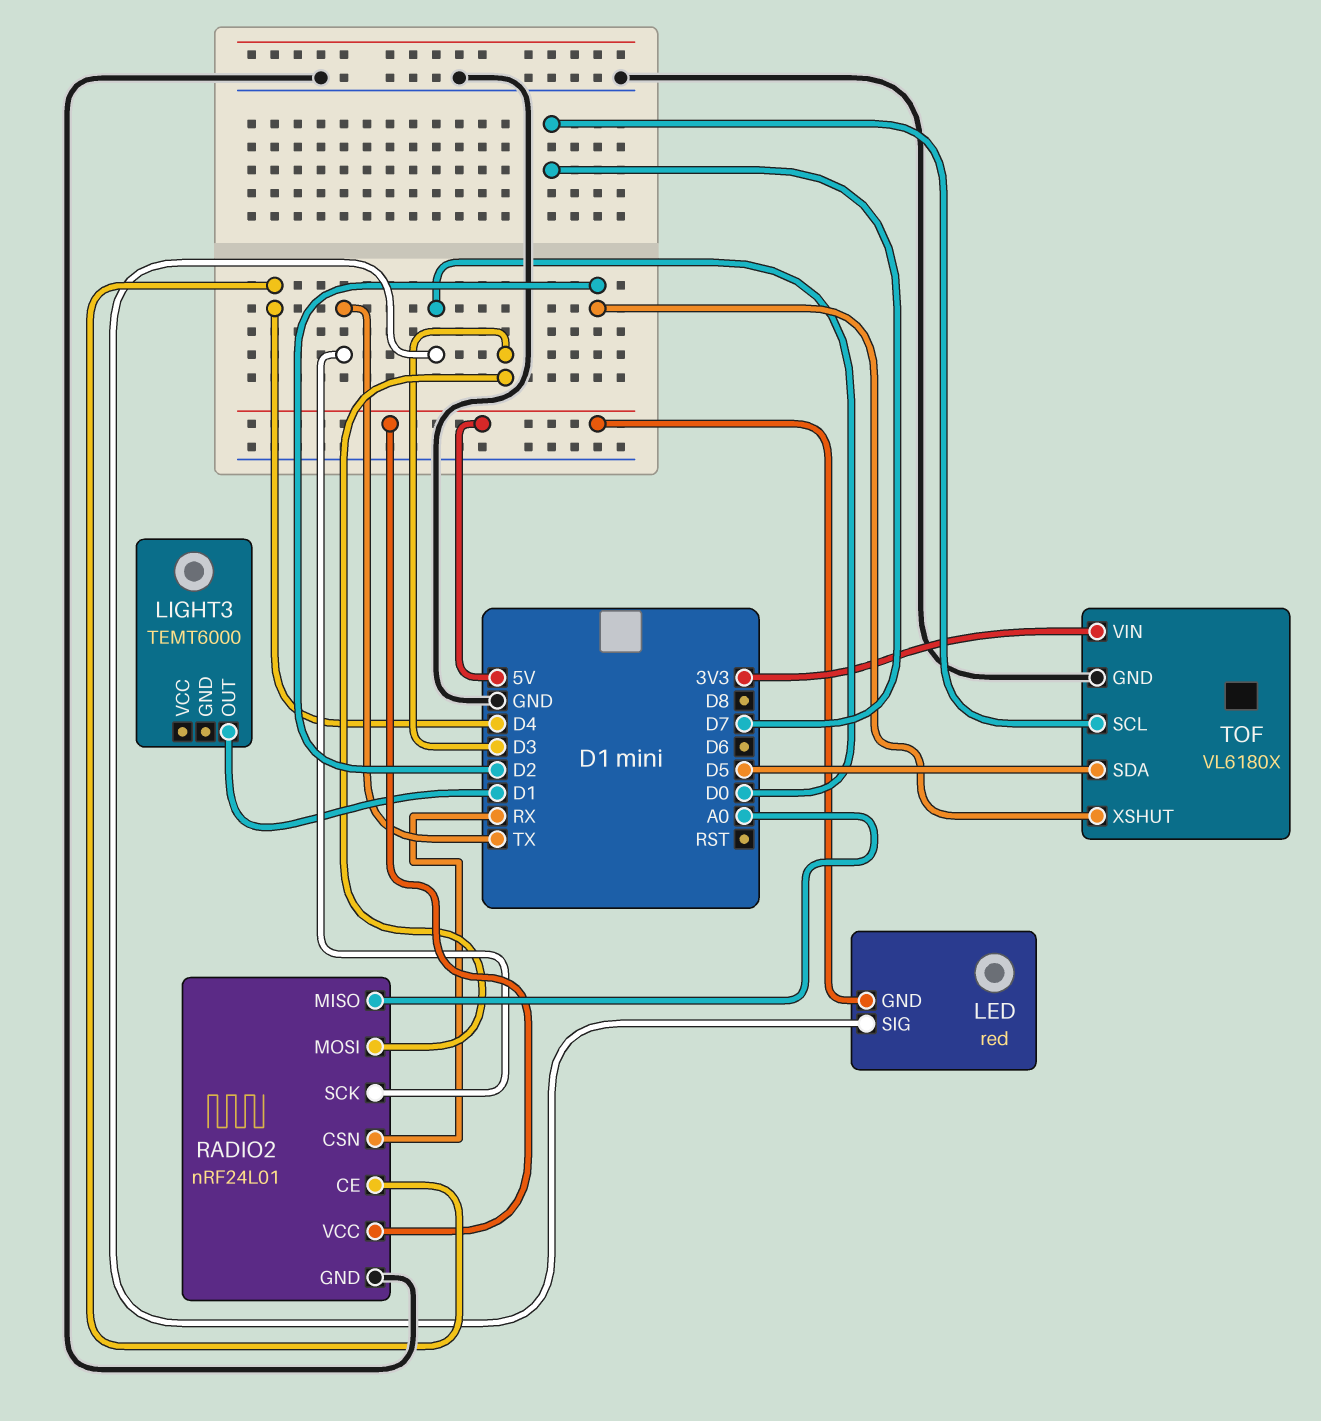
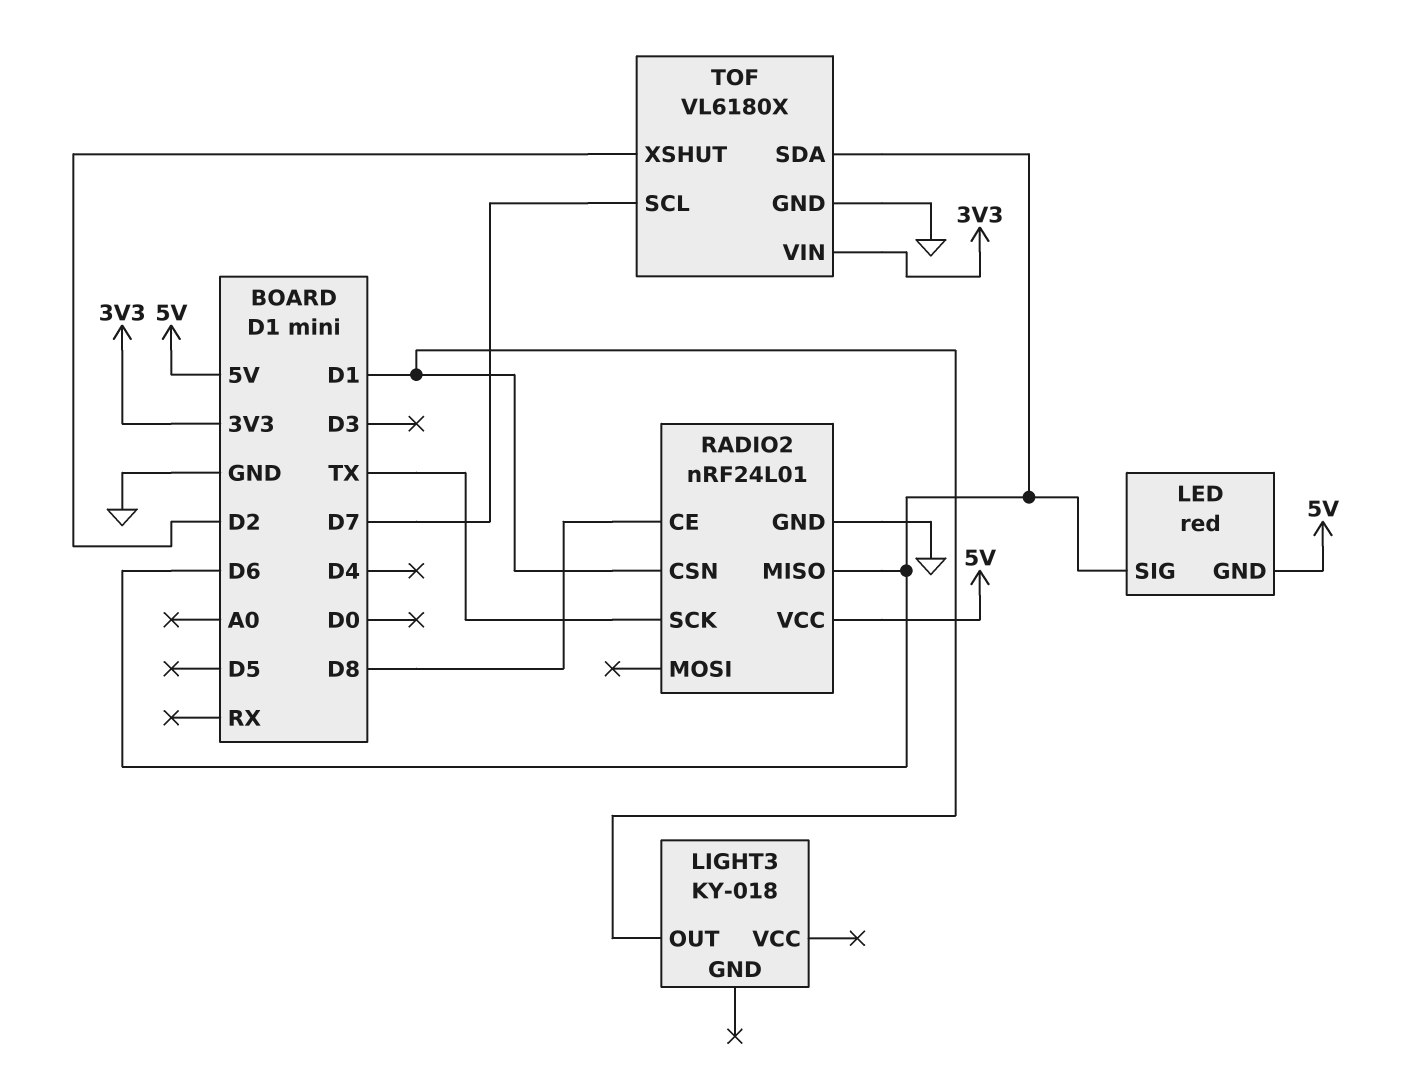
LED pin SIG: D0 -> D6
LIGHT3: TEMT6000 -> KY-018
RADIO2 pin CE: D4 -> D8
RADIO2 pin CSN: RX -> D1
RADIO2 pin MISO: A0 -> D6
RADIO2 pin MOSI: D3 -> none
TOF pin SDA: D5 -> D6

